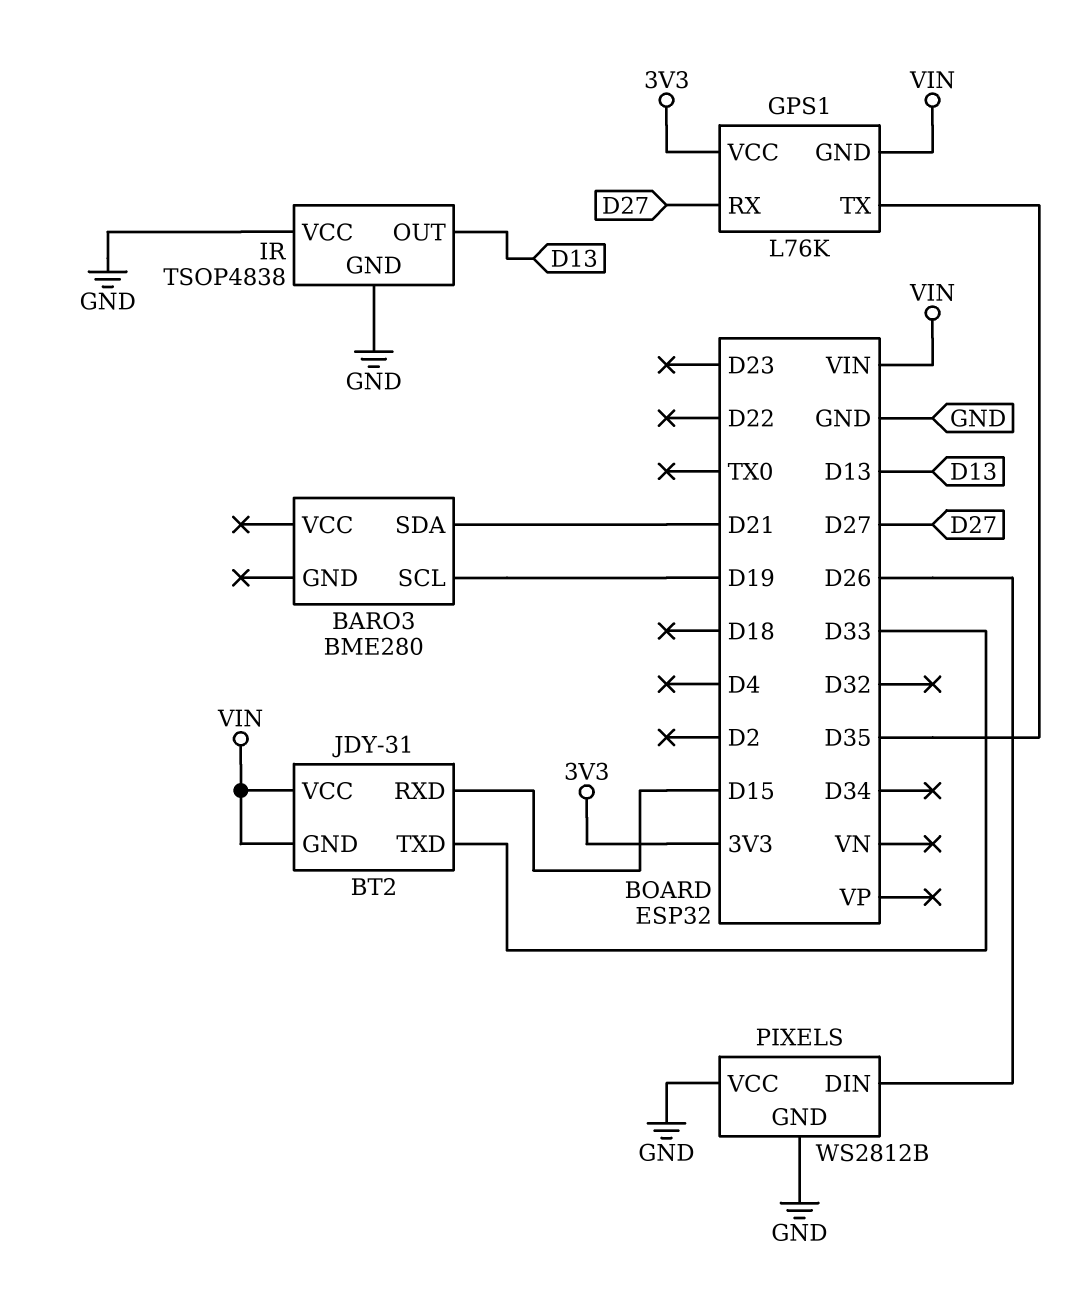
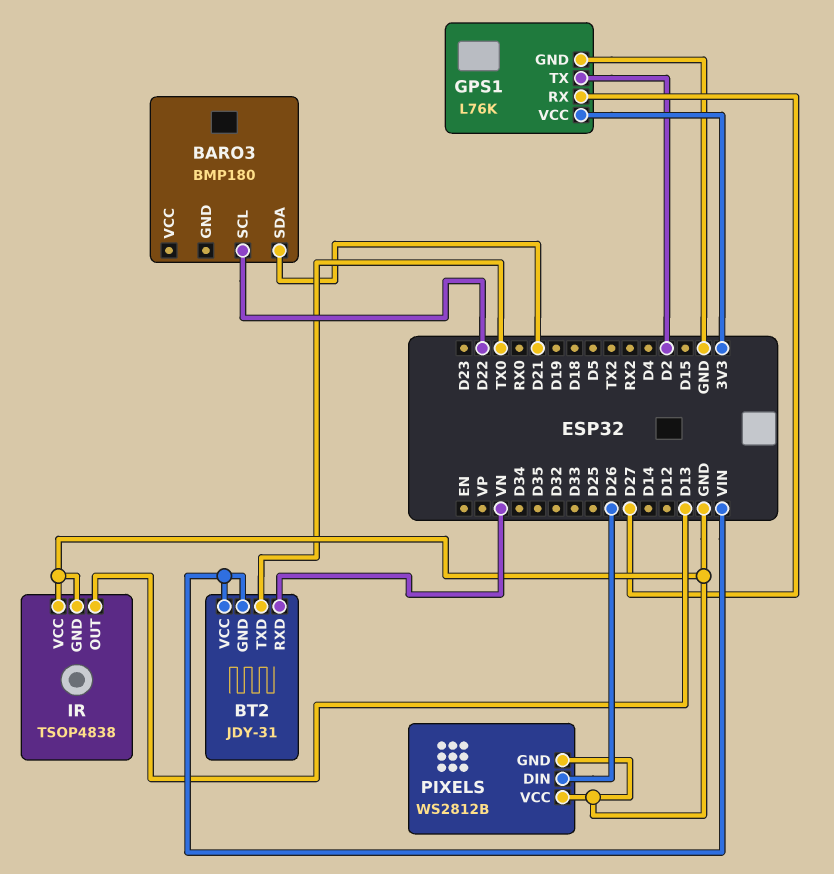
BARO3: BME280 -> BMP180
BARO3 pin SCL: D19 -> D22
BT2 pin RXD: D15 -> VN
BT2 pin TXD: D33 -> TX0
GPS1 pin GND: VIN -> GND
GPS1 pin TX: D35 -> D2

